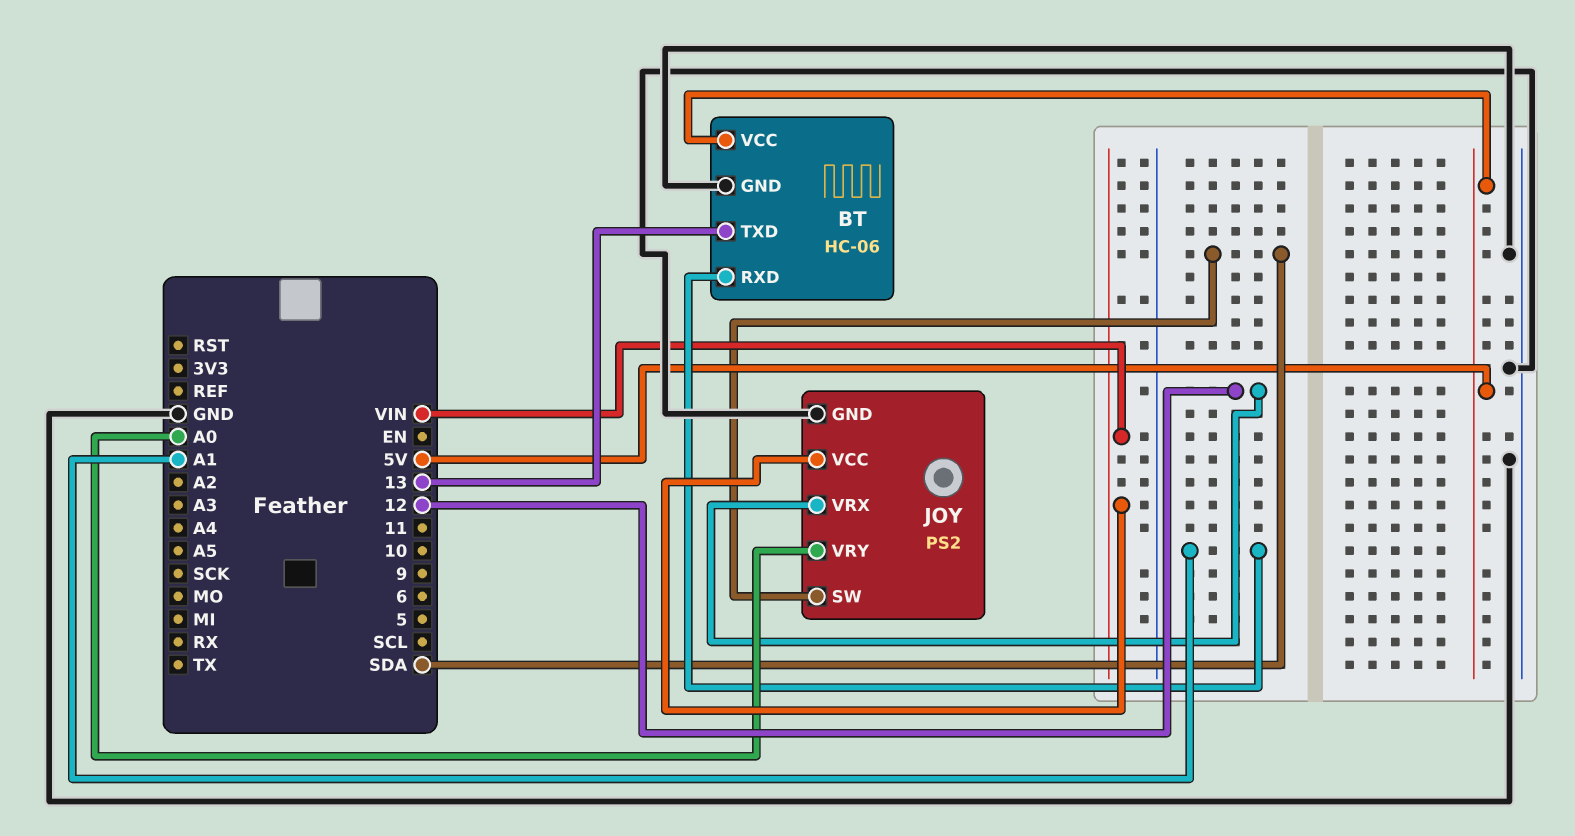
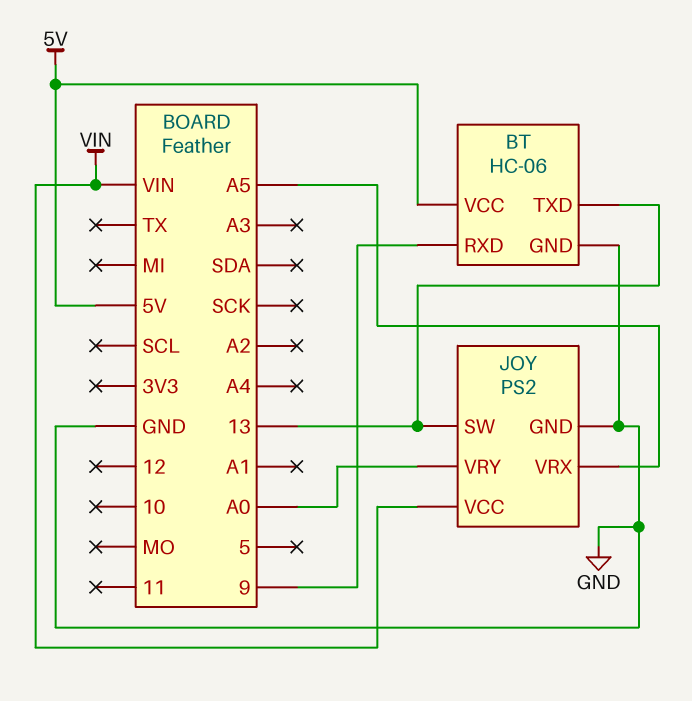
BT pin RXD: A1 -> 9
JOY pin SW: SDA -> 13
JOY pin VRX: 12 -> A5

